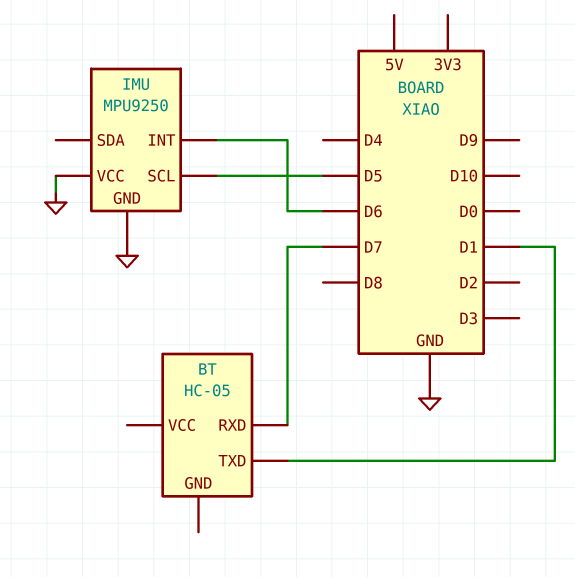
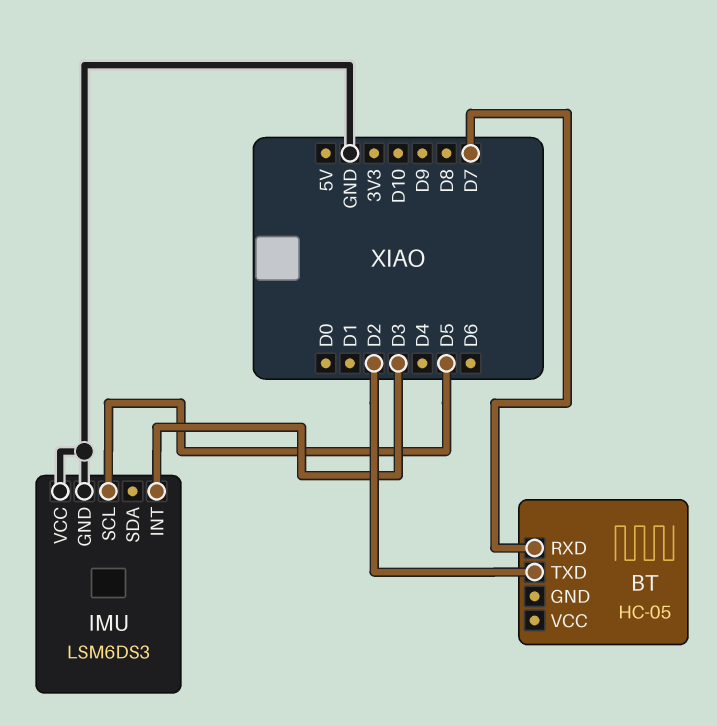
BT pin TXD: D1 -> D2
IMU: MPU9250 -> LSM6DS3
IMU pin INT: D6 -> D3

